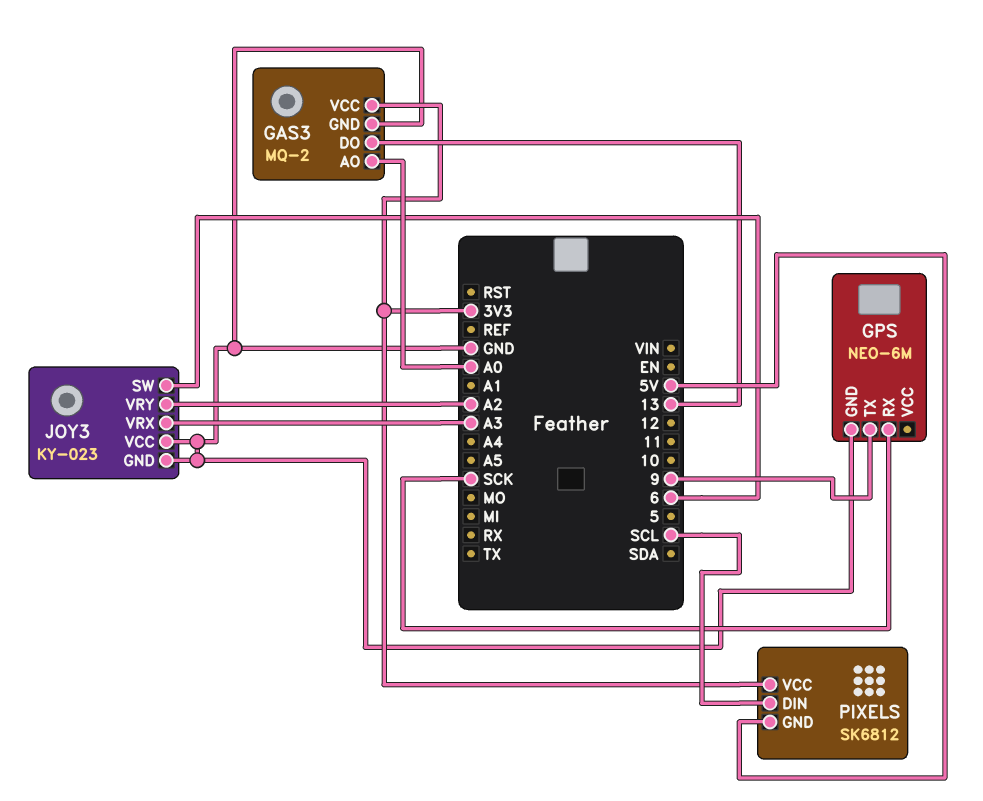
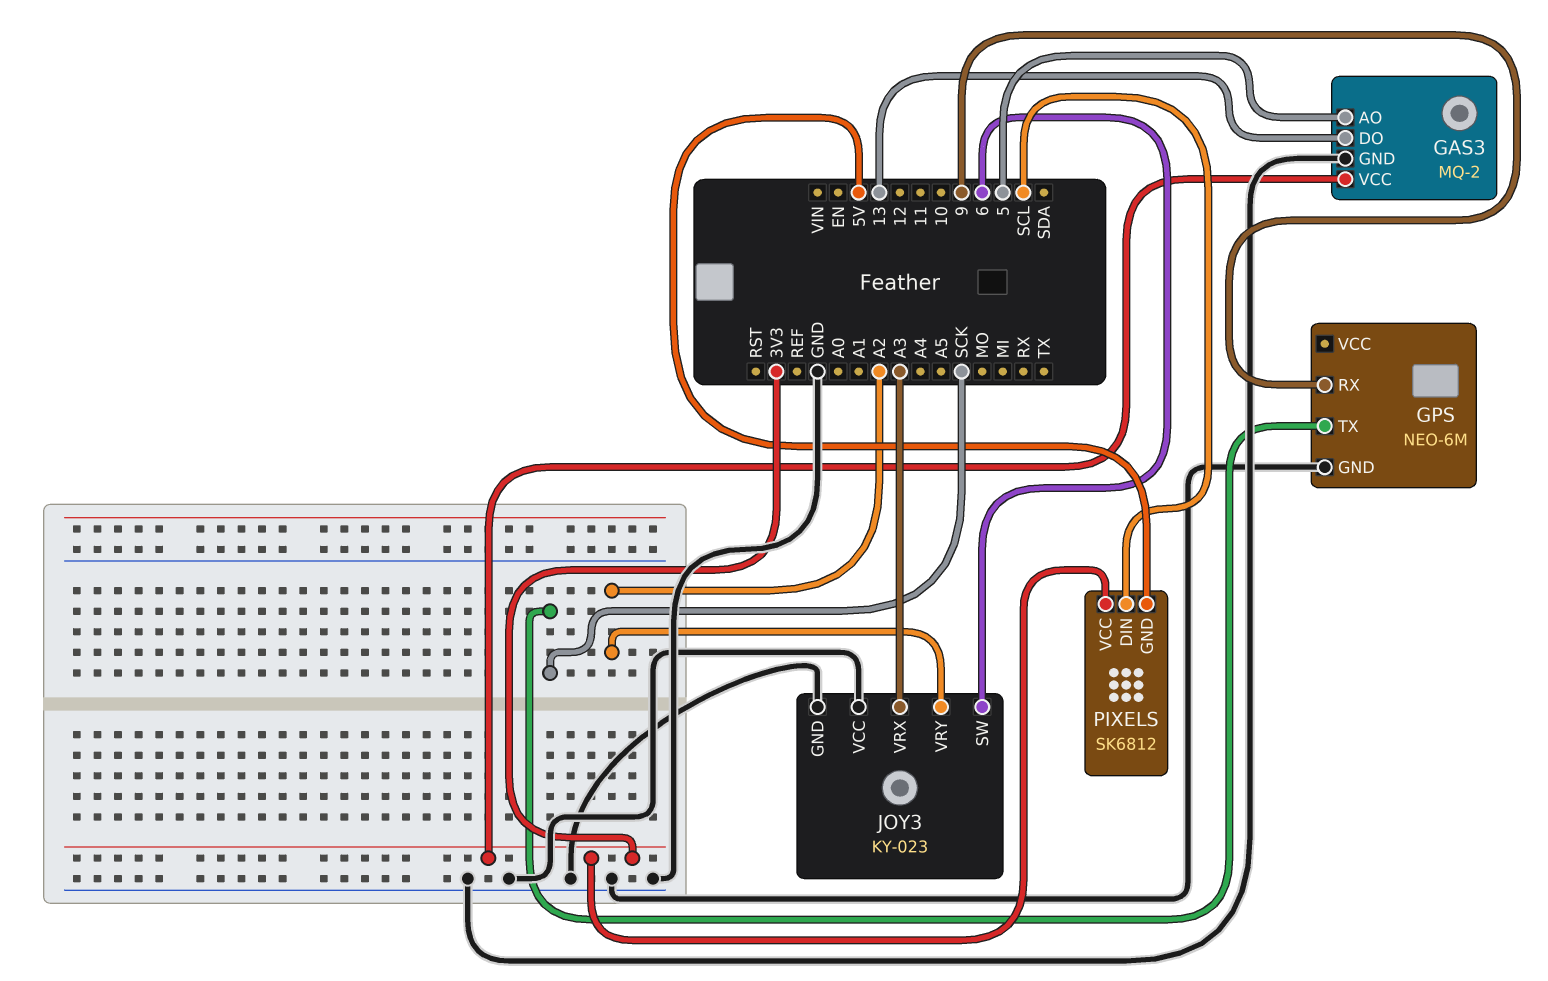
GAS3 pin AO: A0 -> 5
GPS pin RX: SCK -> 9
GPS pin TX: 9 -> SCK

